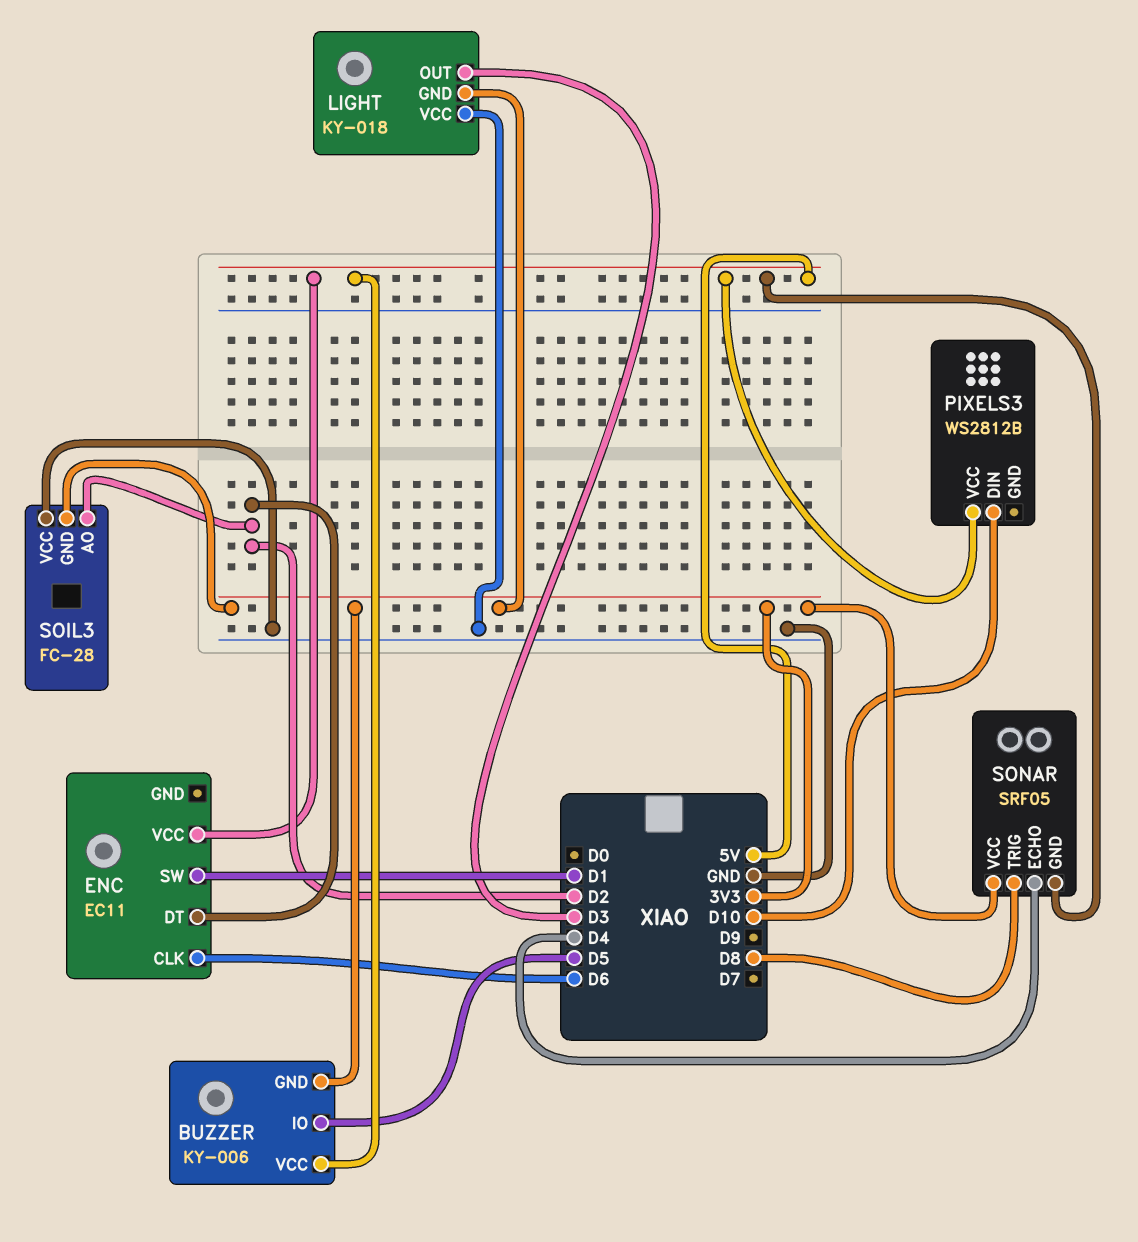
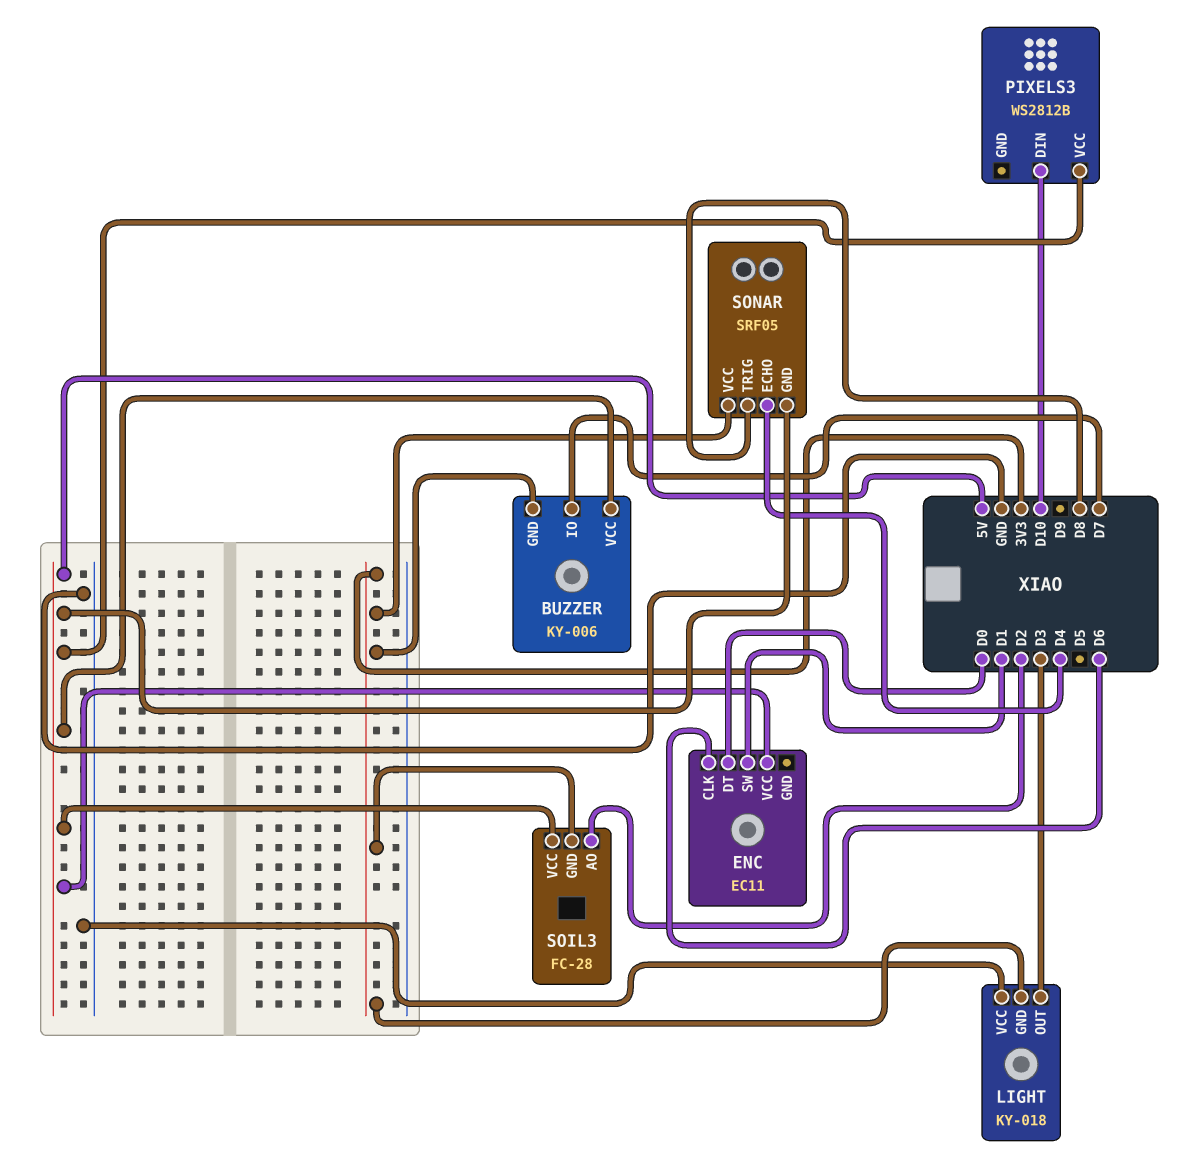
BUZZER pin IO: D5 -> D7
ENC pin DT: D2 -> D0
SOIL3 pin VCC: GND -> 5V

